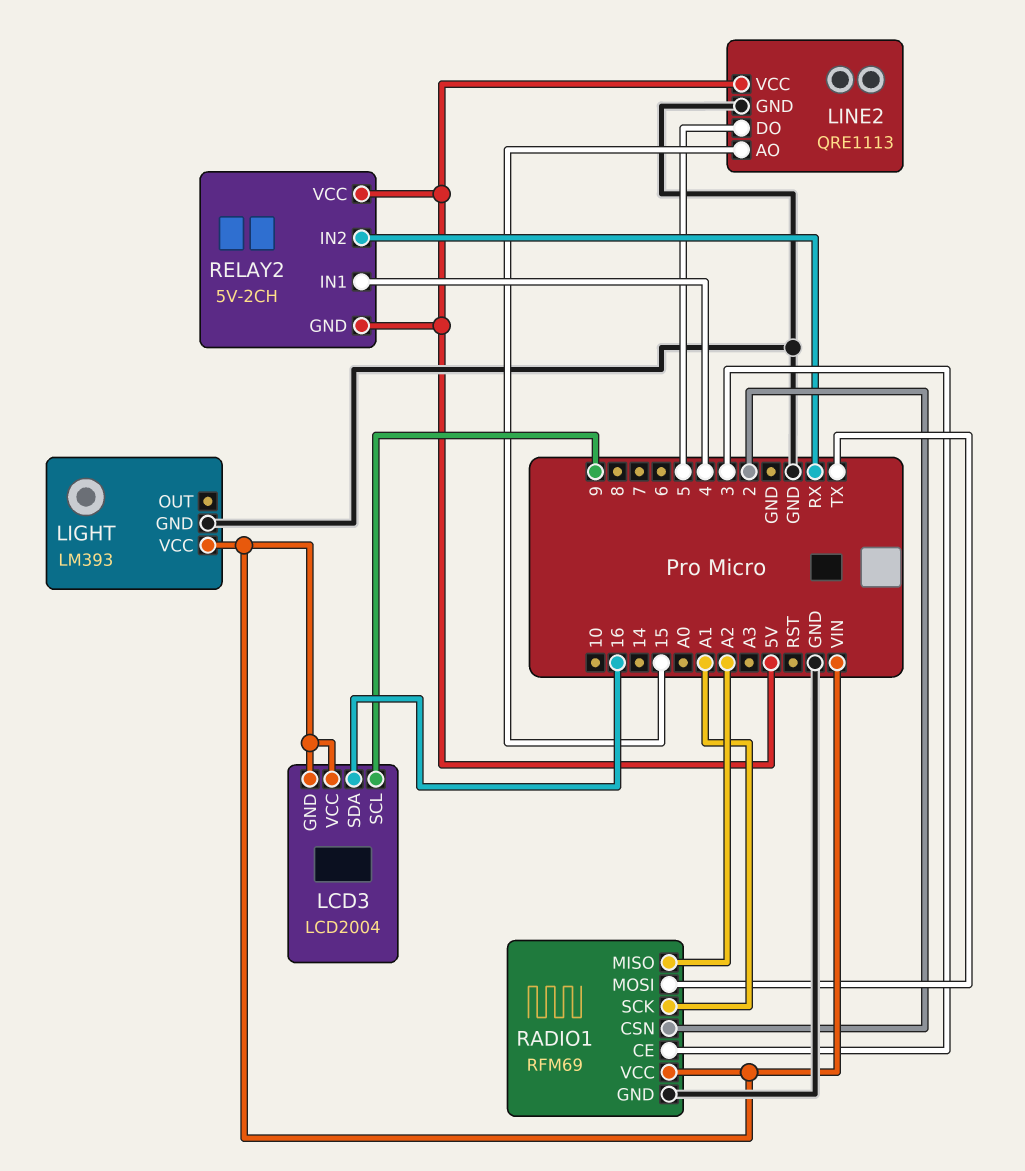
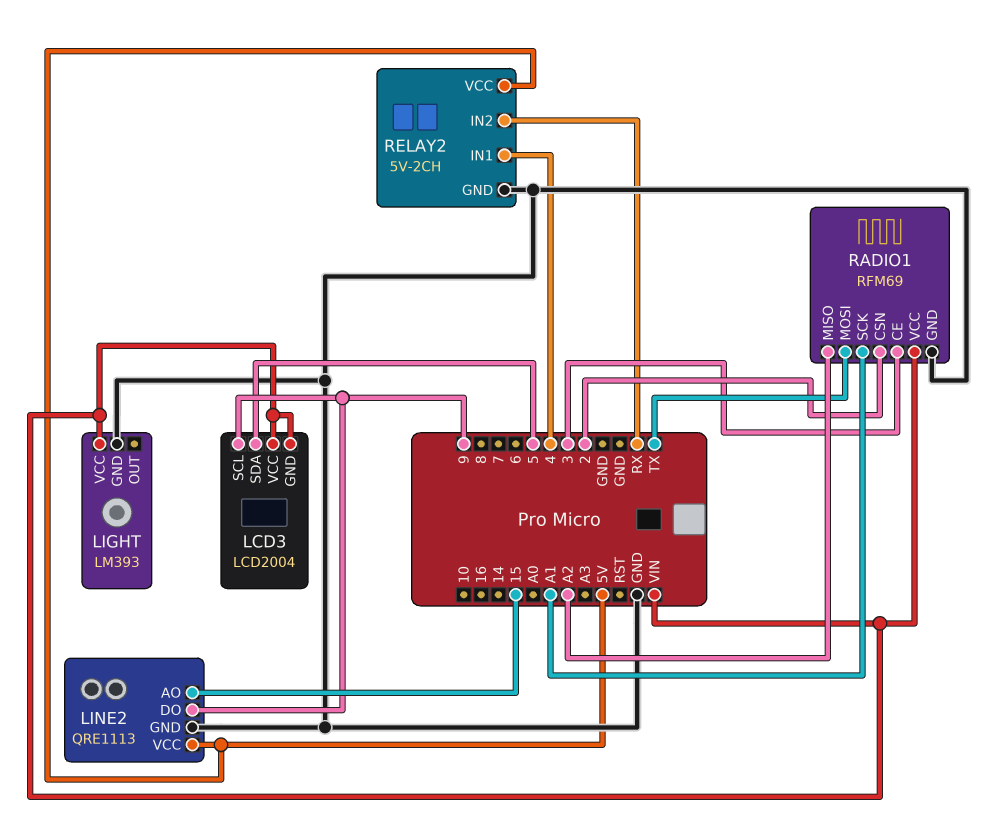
LCD3 pin SDA: 16 -> 5
LINE2 pin DO: 5 -> 9
RELAY2 pin GND: 5V -> GND

